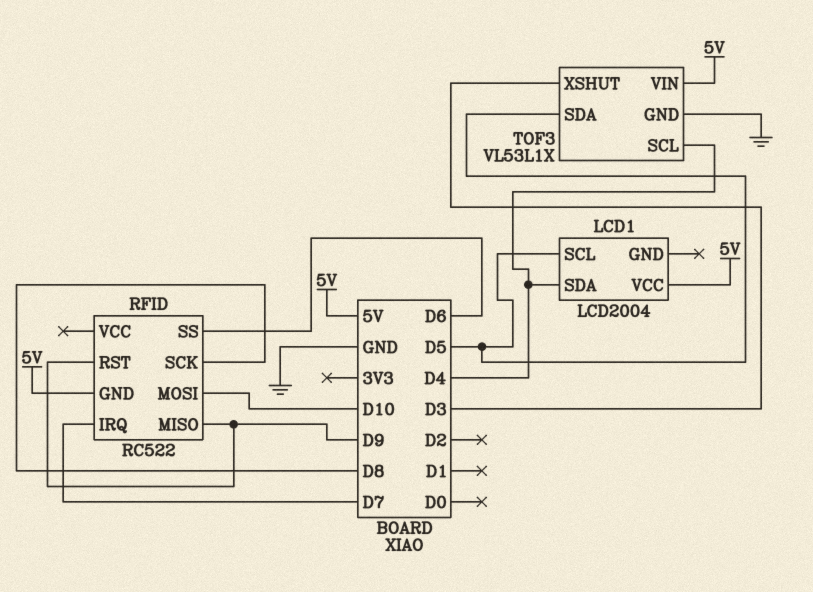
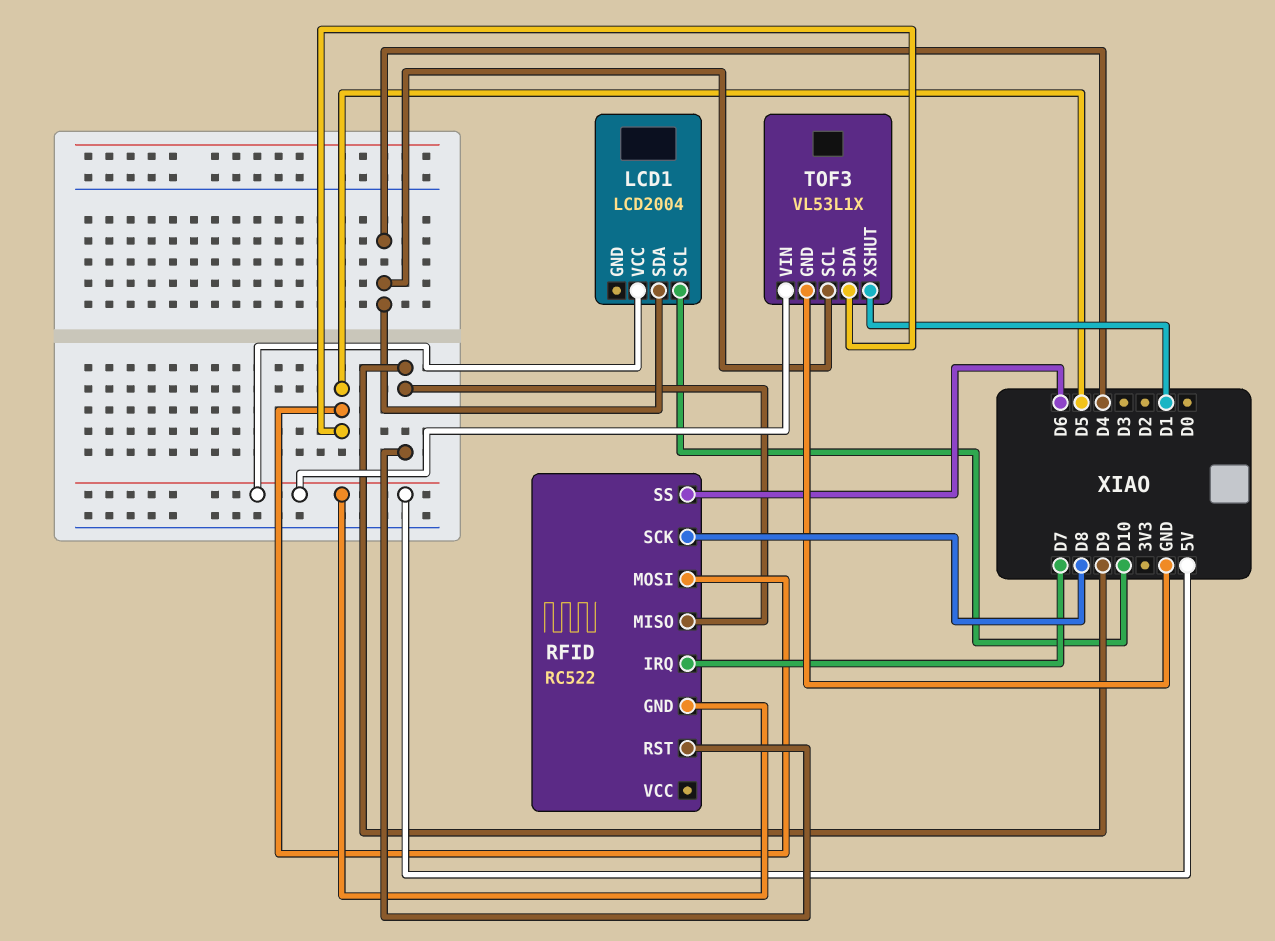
LCD1 pin SCL: D5 -> D10
RFID pin MOSI: D10 -> D5
TOF3 pin XSHUT: D3 -> D1

